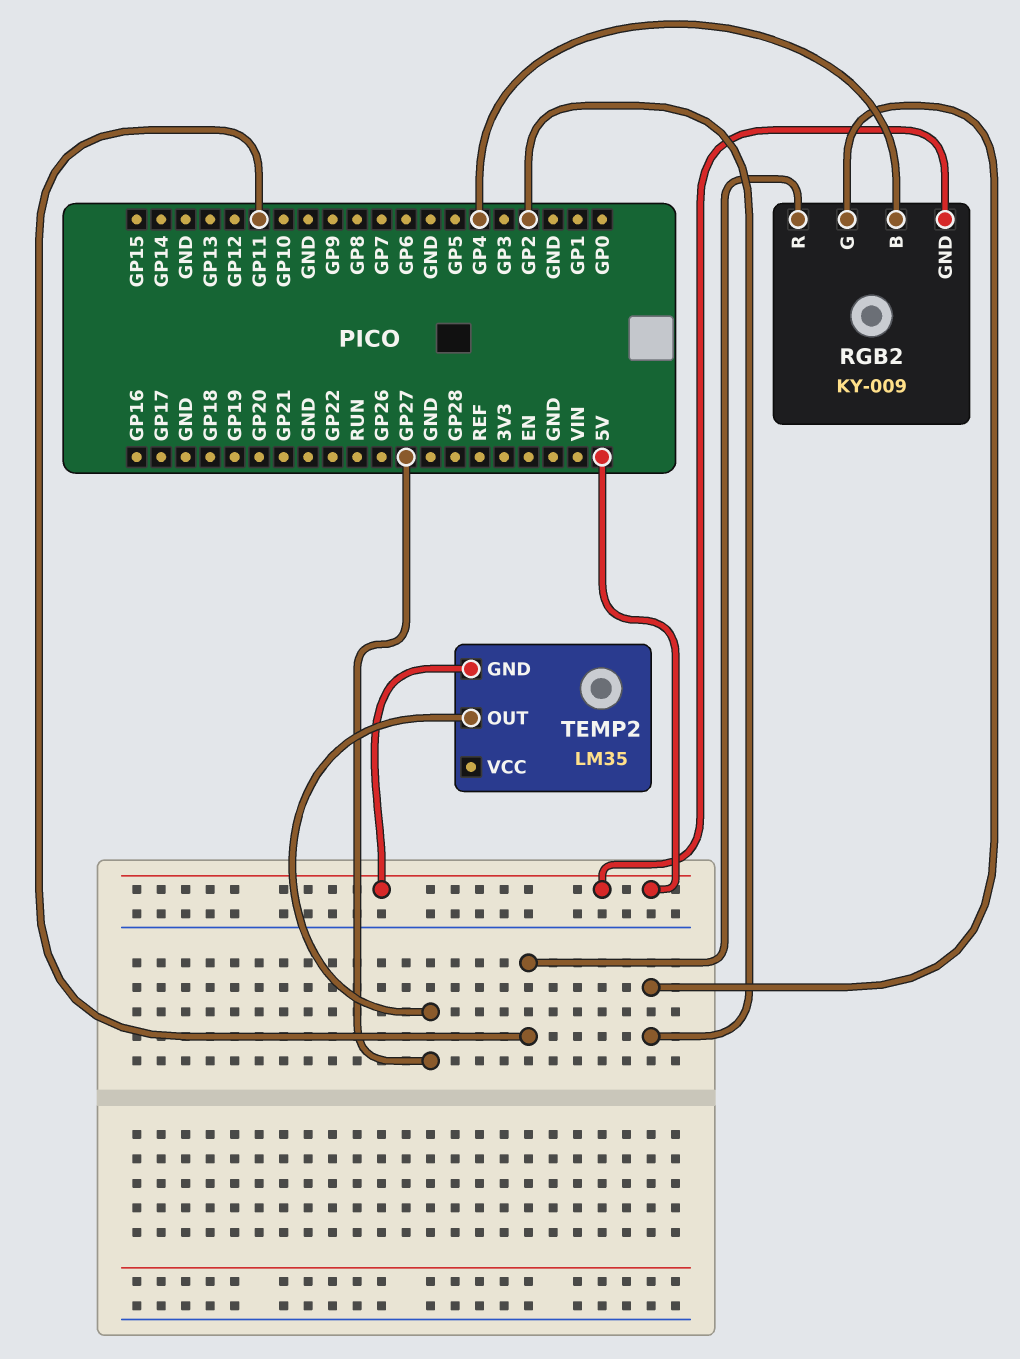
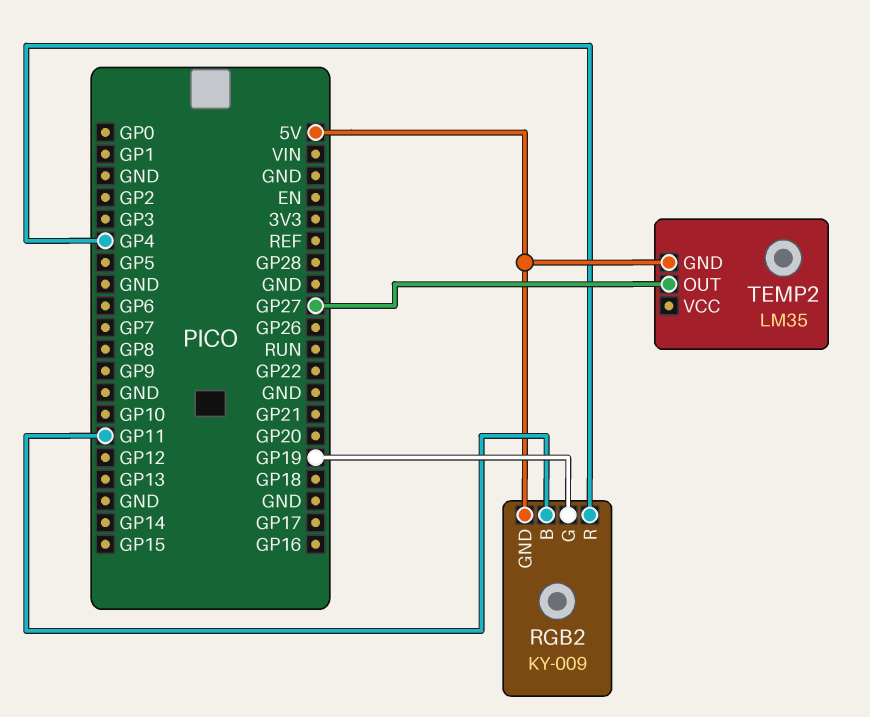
RGB2 pin B: GP4 -> GP11
RGB2 pin G: GP2 -> GP19
RGB2 pin R: GP11 -> GP4

